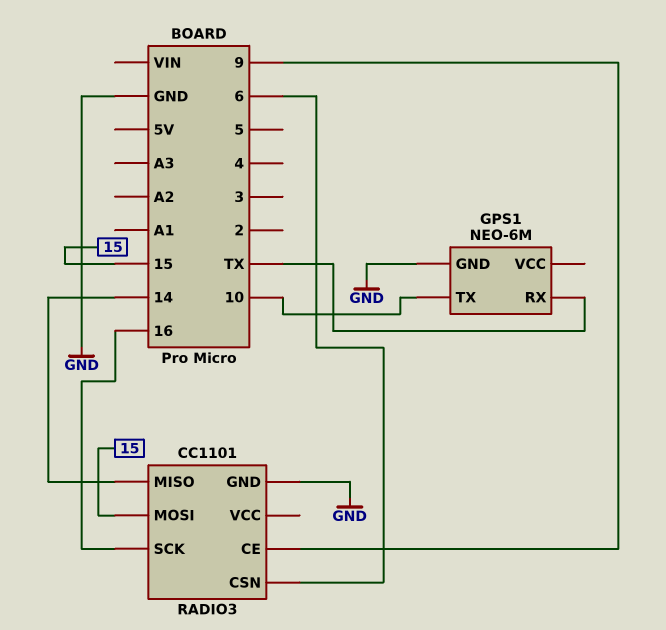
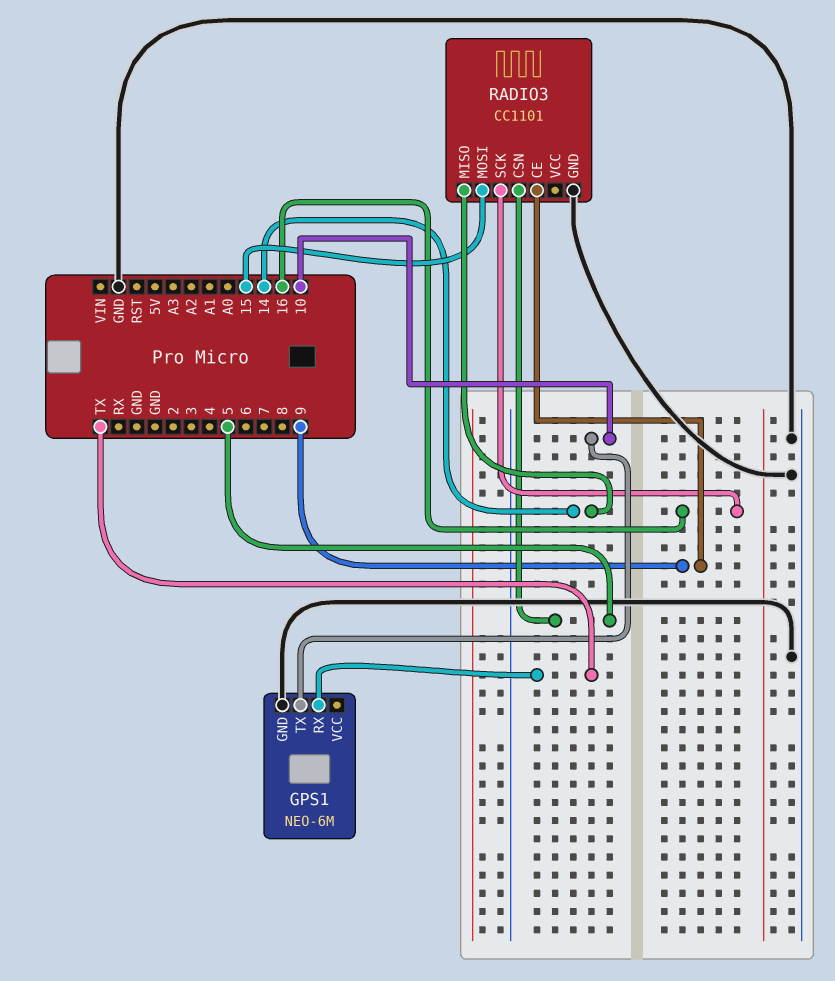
RADIO3 pin CSN: 6 -> 5

